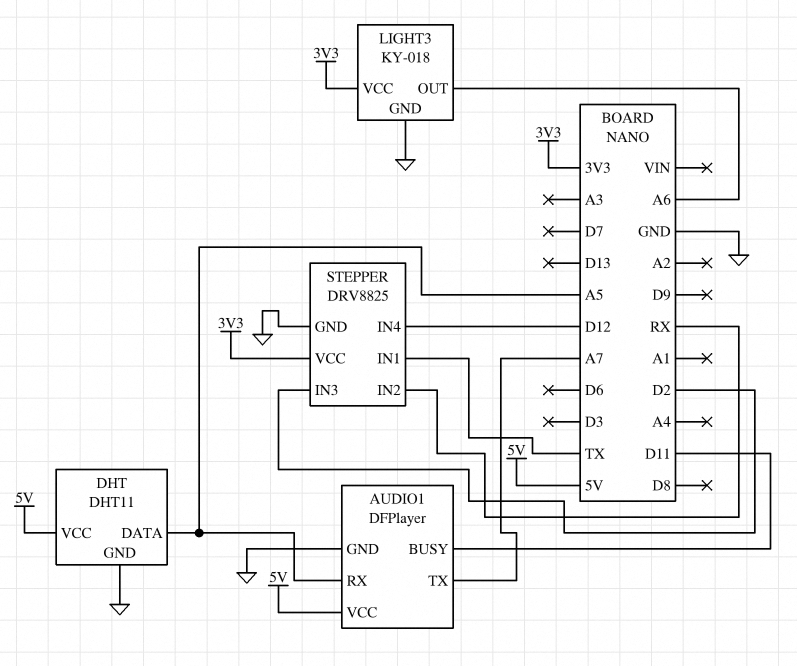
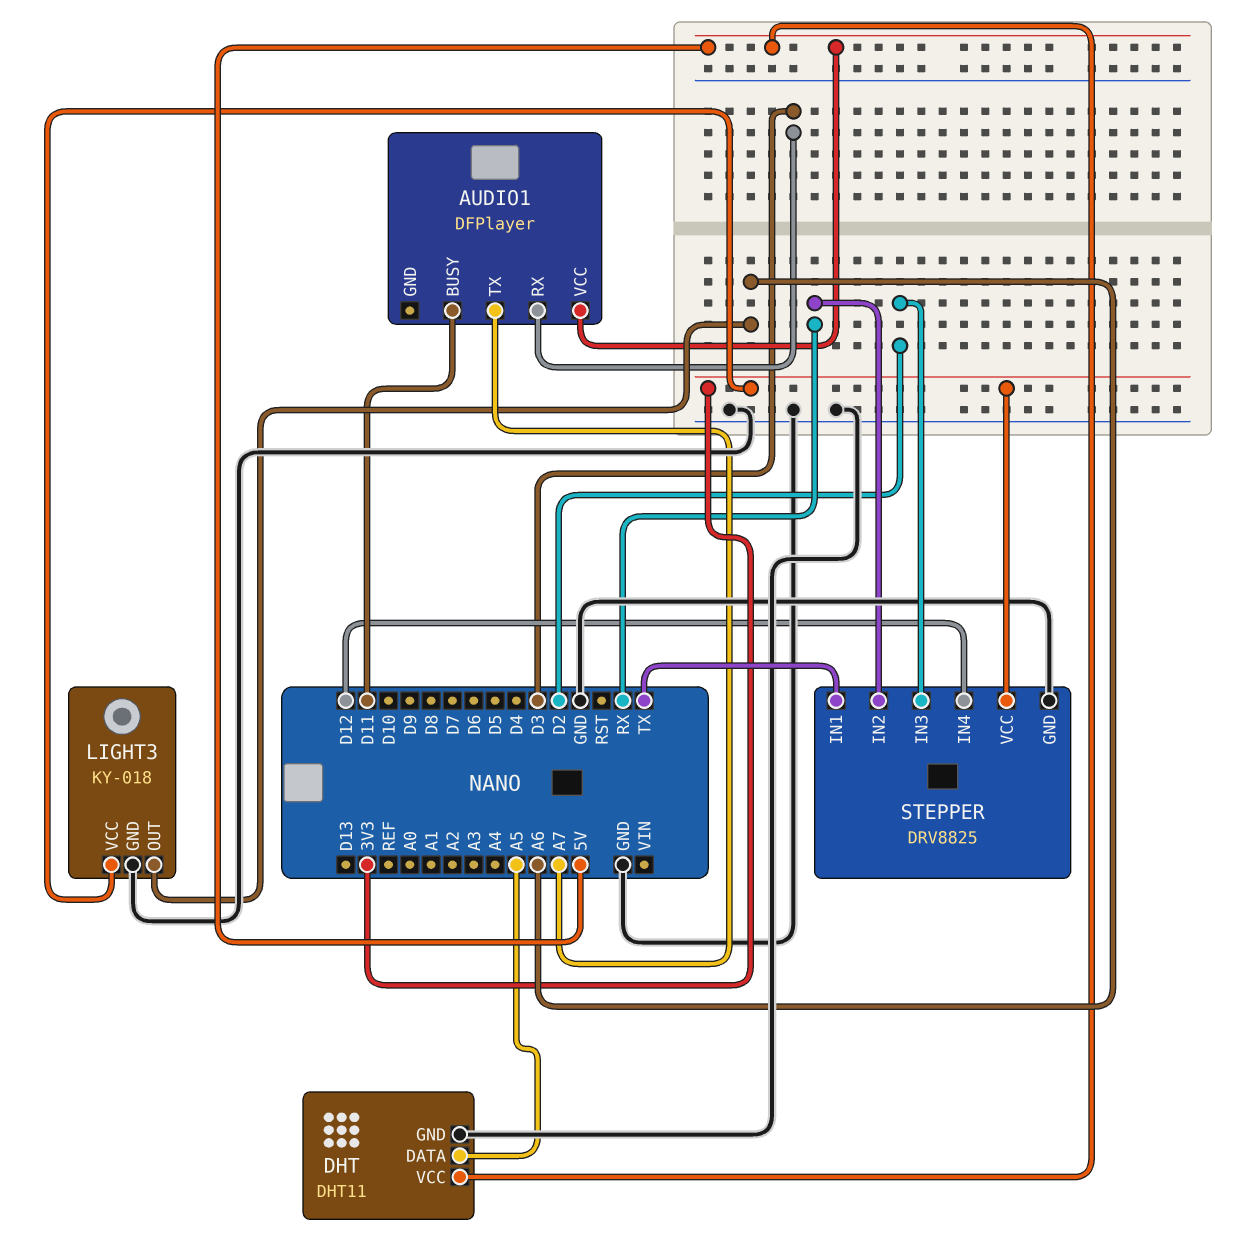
AUDIO1 pin GND: GND -> none
AUDIO1 pin RX: A5 -> D3

